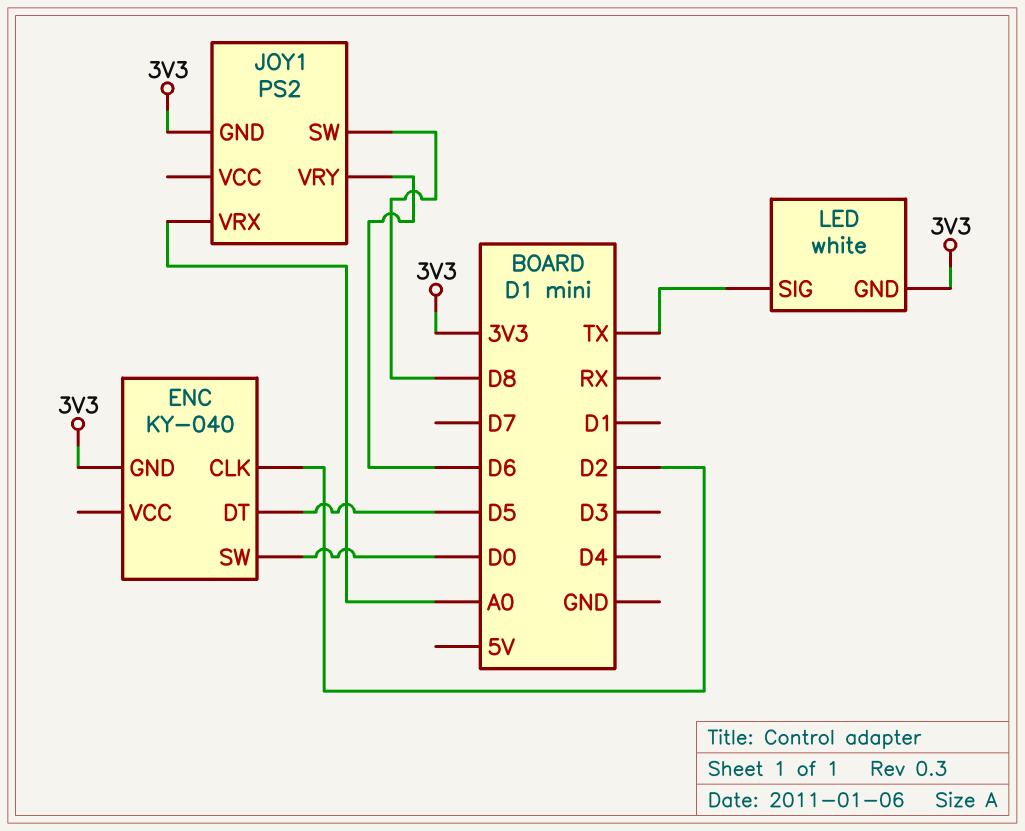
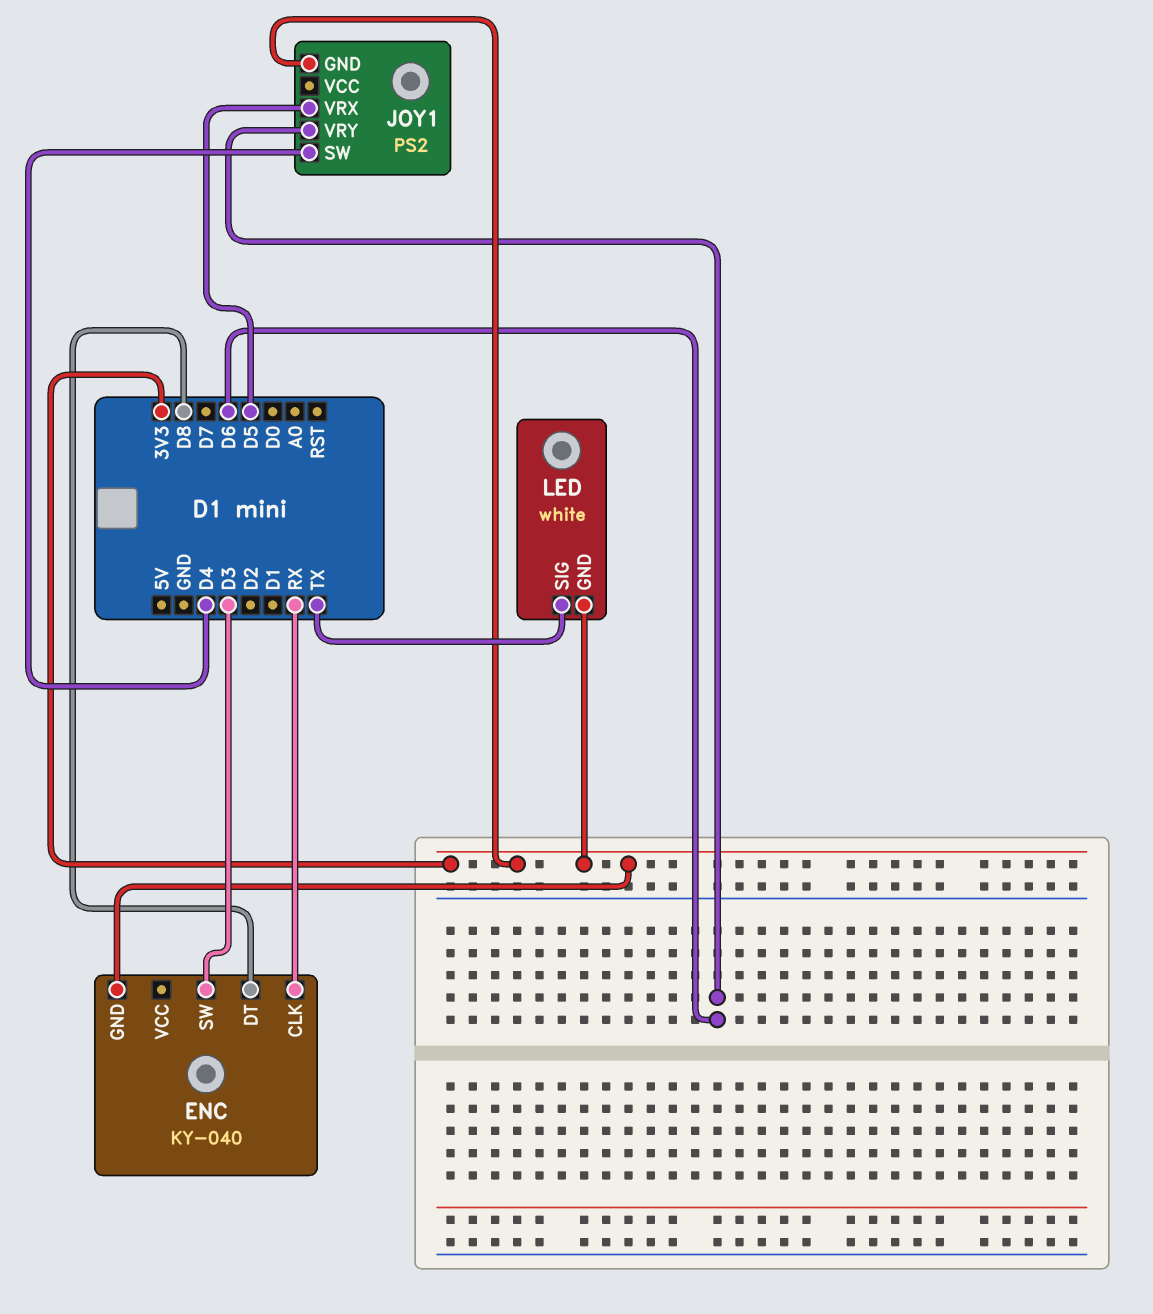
ENC pin CLK: D2 -> RX
ENC pin DT: D5 -> D8
ENC pin SW: D0 -> D3
JOY1 pin SW: D8 -> D4
JOY1 pin VRX: A0 -> D5

